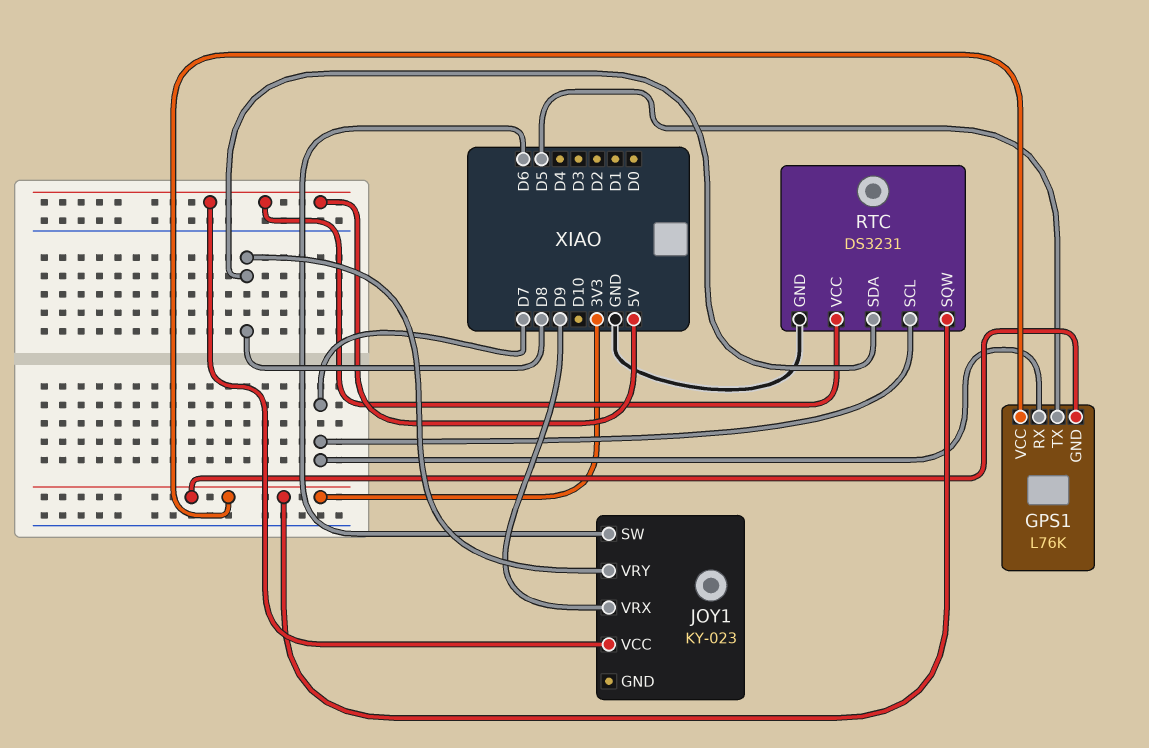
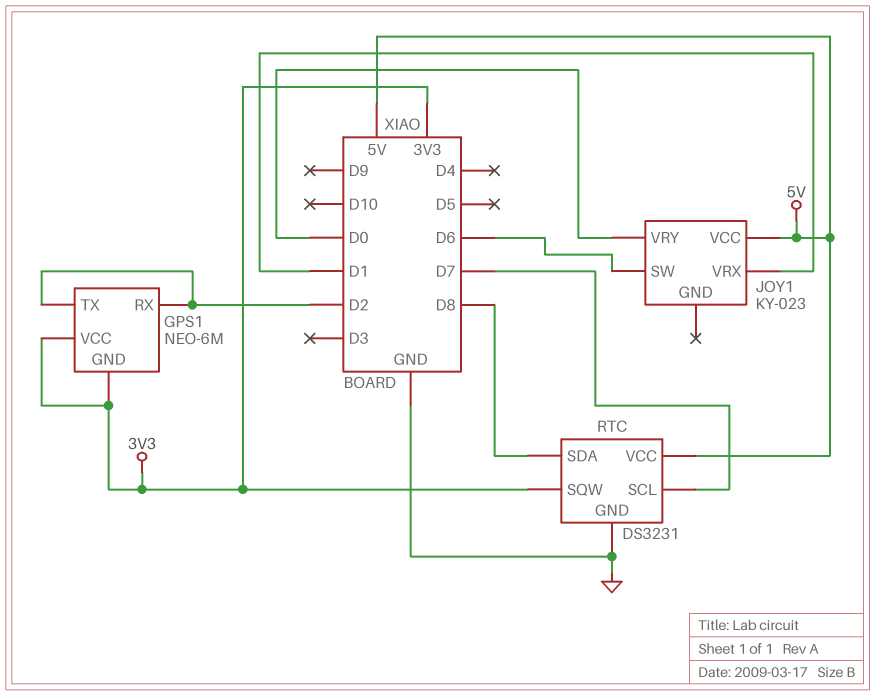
GPS1: L76K -> NEO-6M
GPS1 pin RX: D7 -> D2
GPS1 pin TX: D5 -> D2
JOY1 pin VRX: D9 -> D1
JOY1 pin VRY: D8 -> D0

